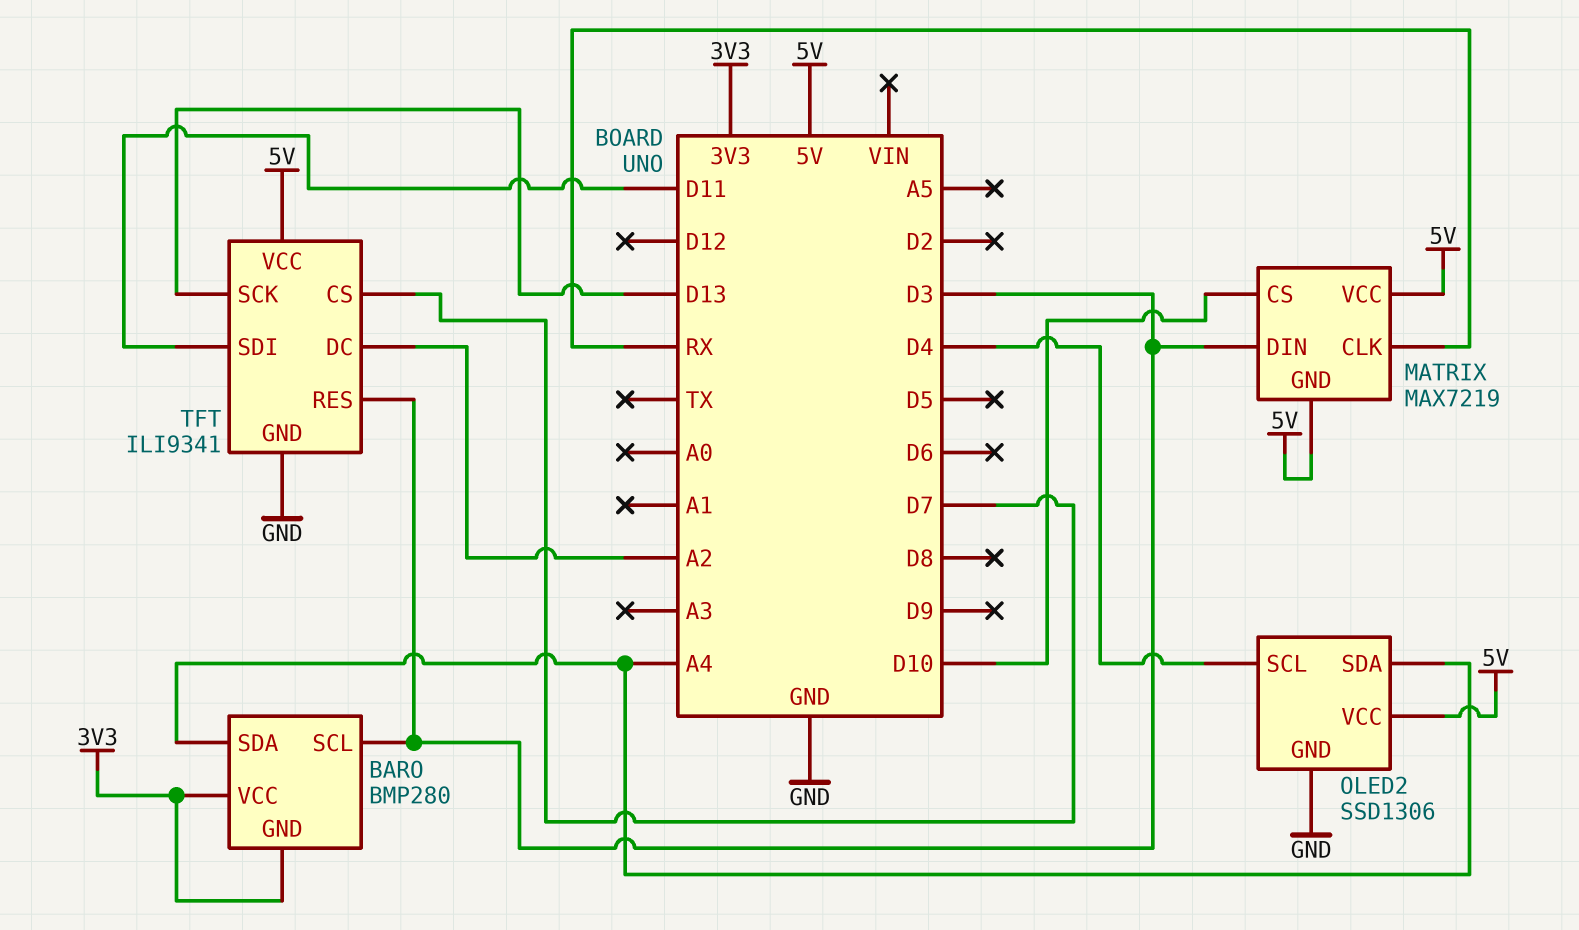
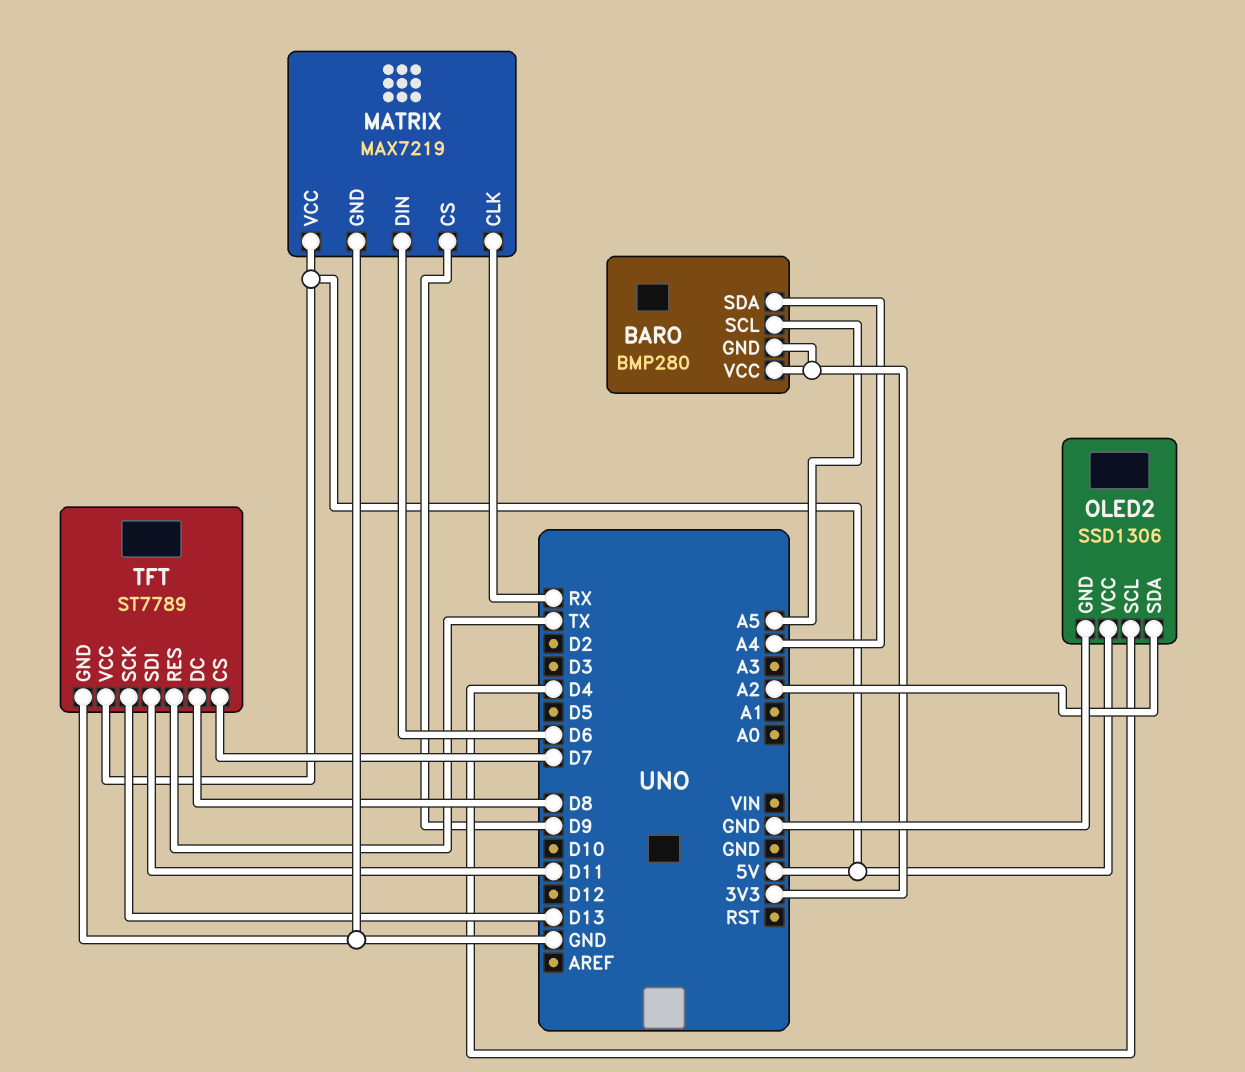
BARO pin SCL: D3 -> A5
MATRIX pin CS: D10 -> D9
MATRIX pin DIN: D3 -> D6
MATRIX pin GND: 5V -> GND
OLED2 pin SDA: A4 -> A2
TFT: ILI9341 -> ST7789
TFT pin DC: A2 -> D8
TFT pin RES: D3 -> TX

